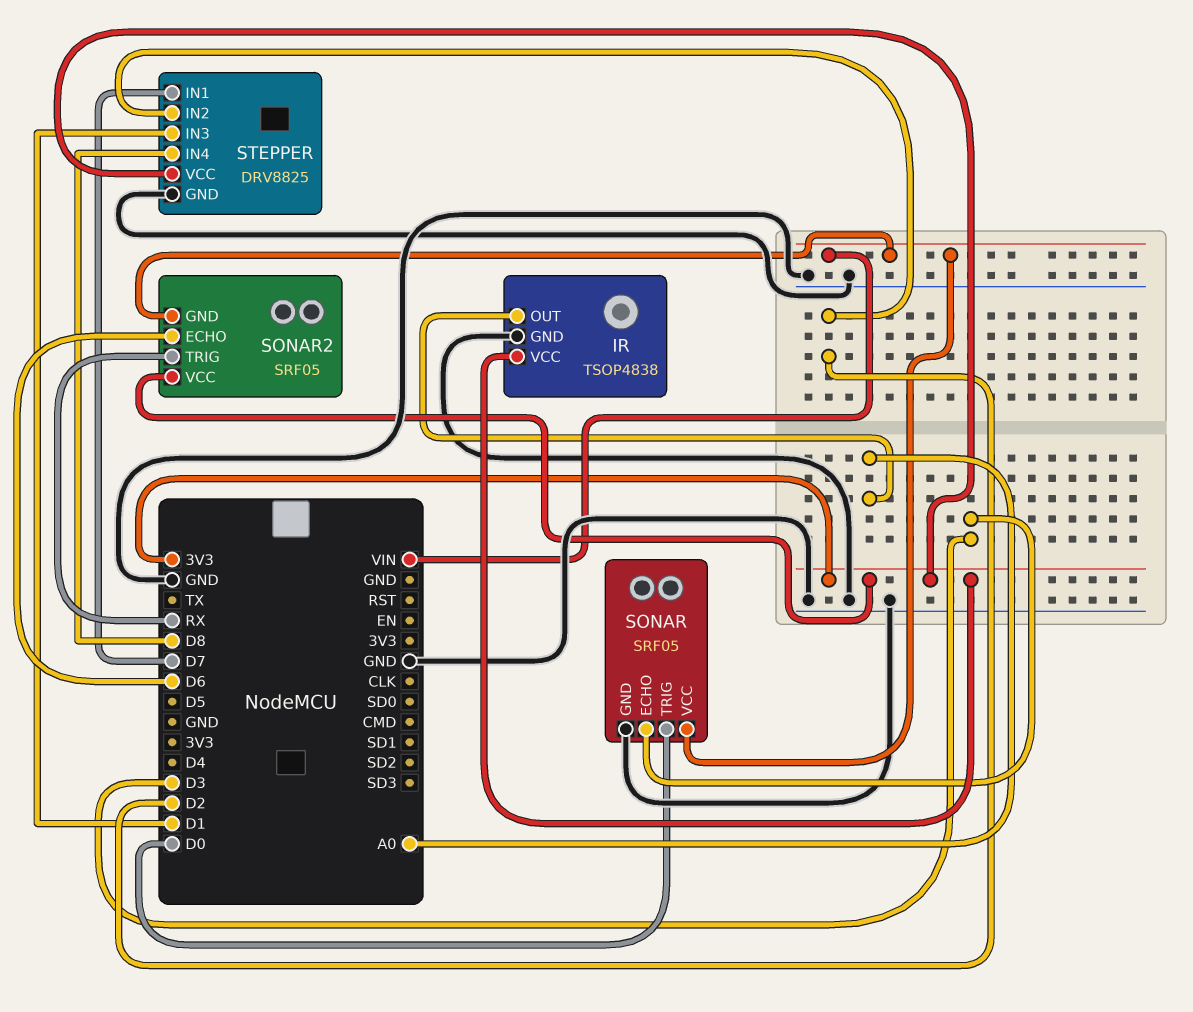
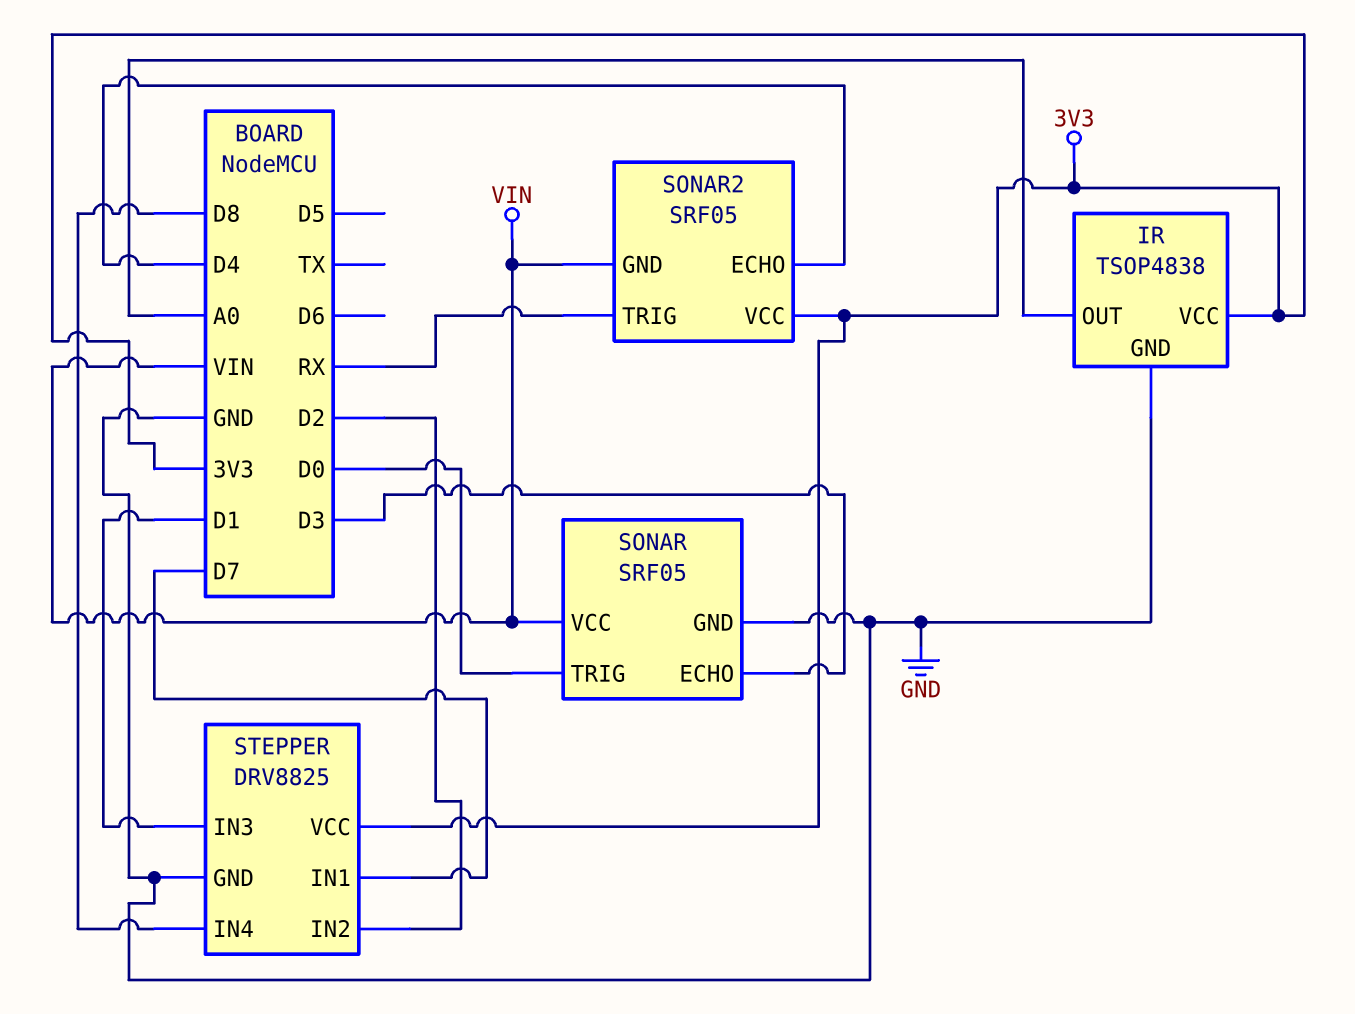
SONAR2 pin ECHO: D6 -> D4

